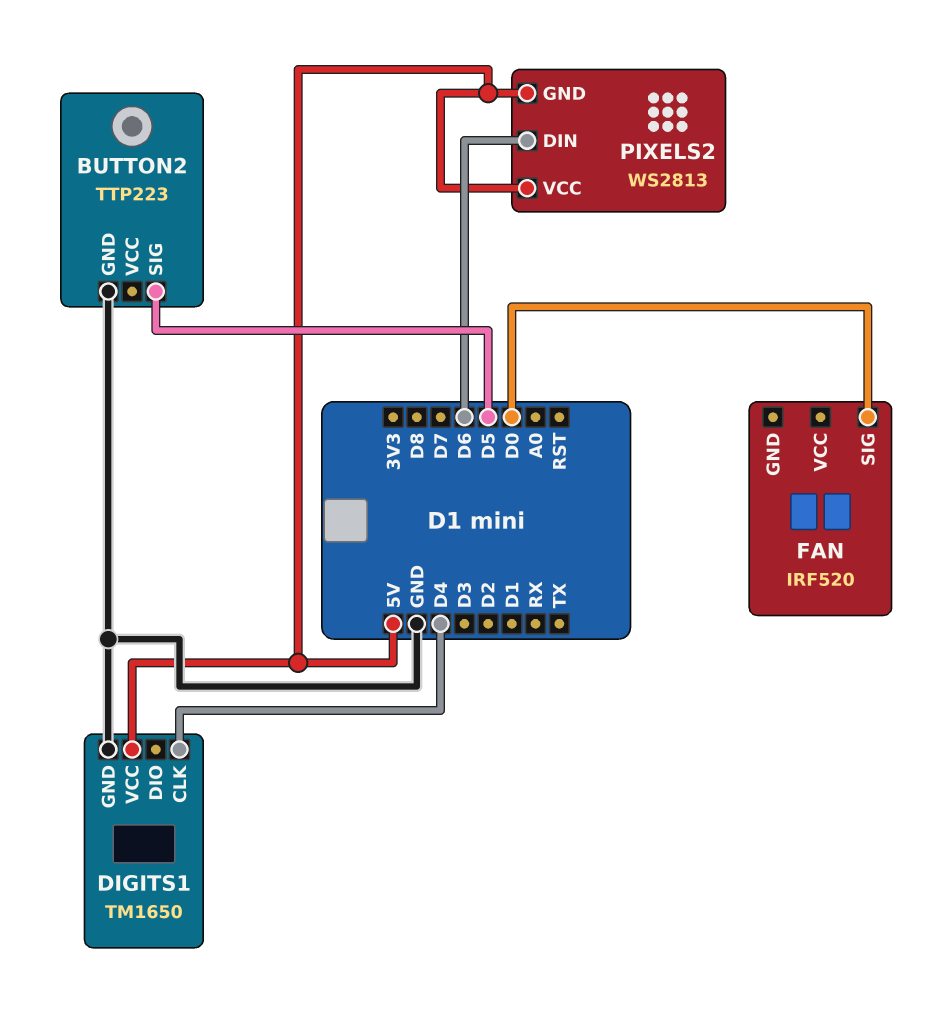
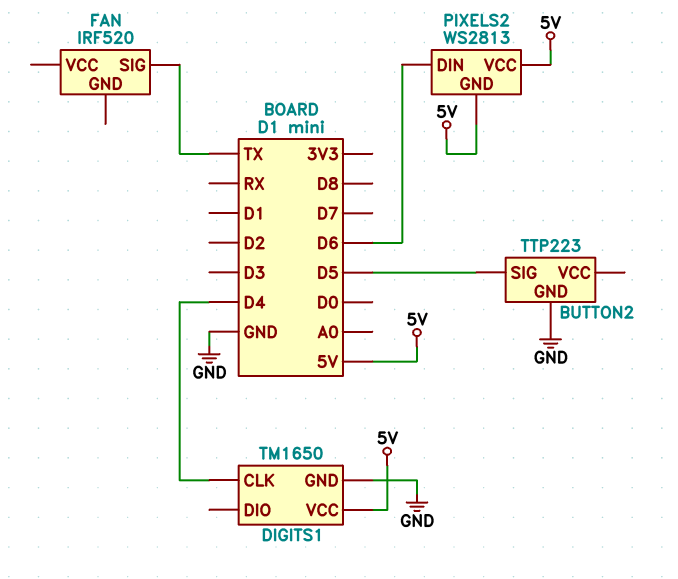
FAN pin SIG: D0 -> TX

